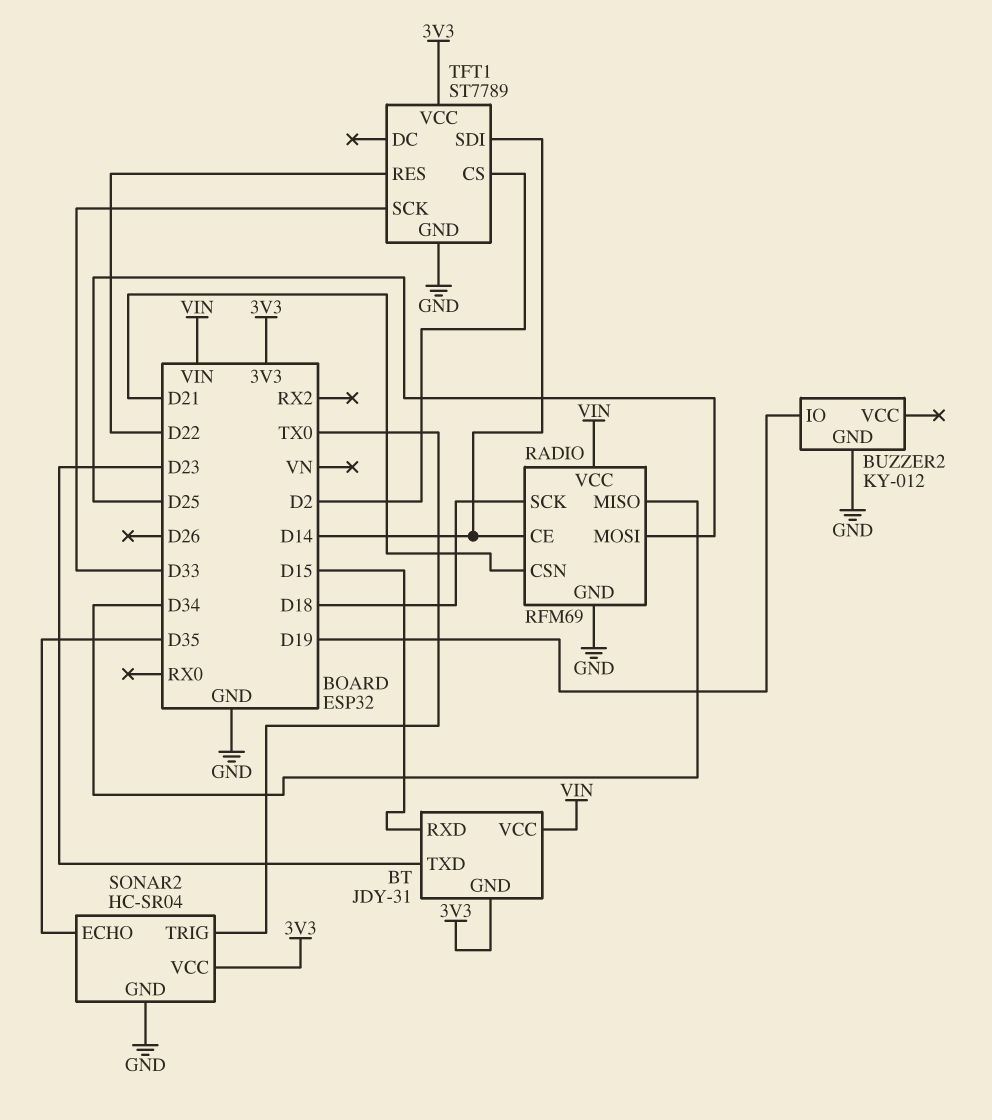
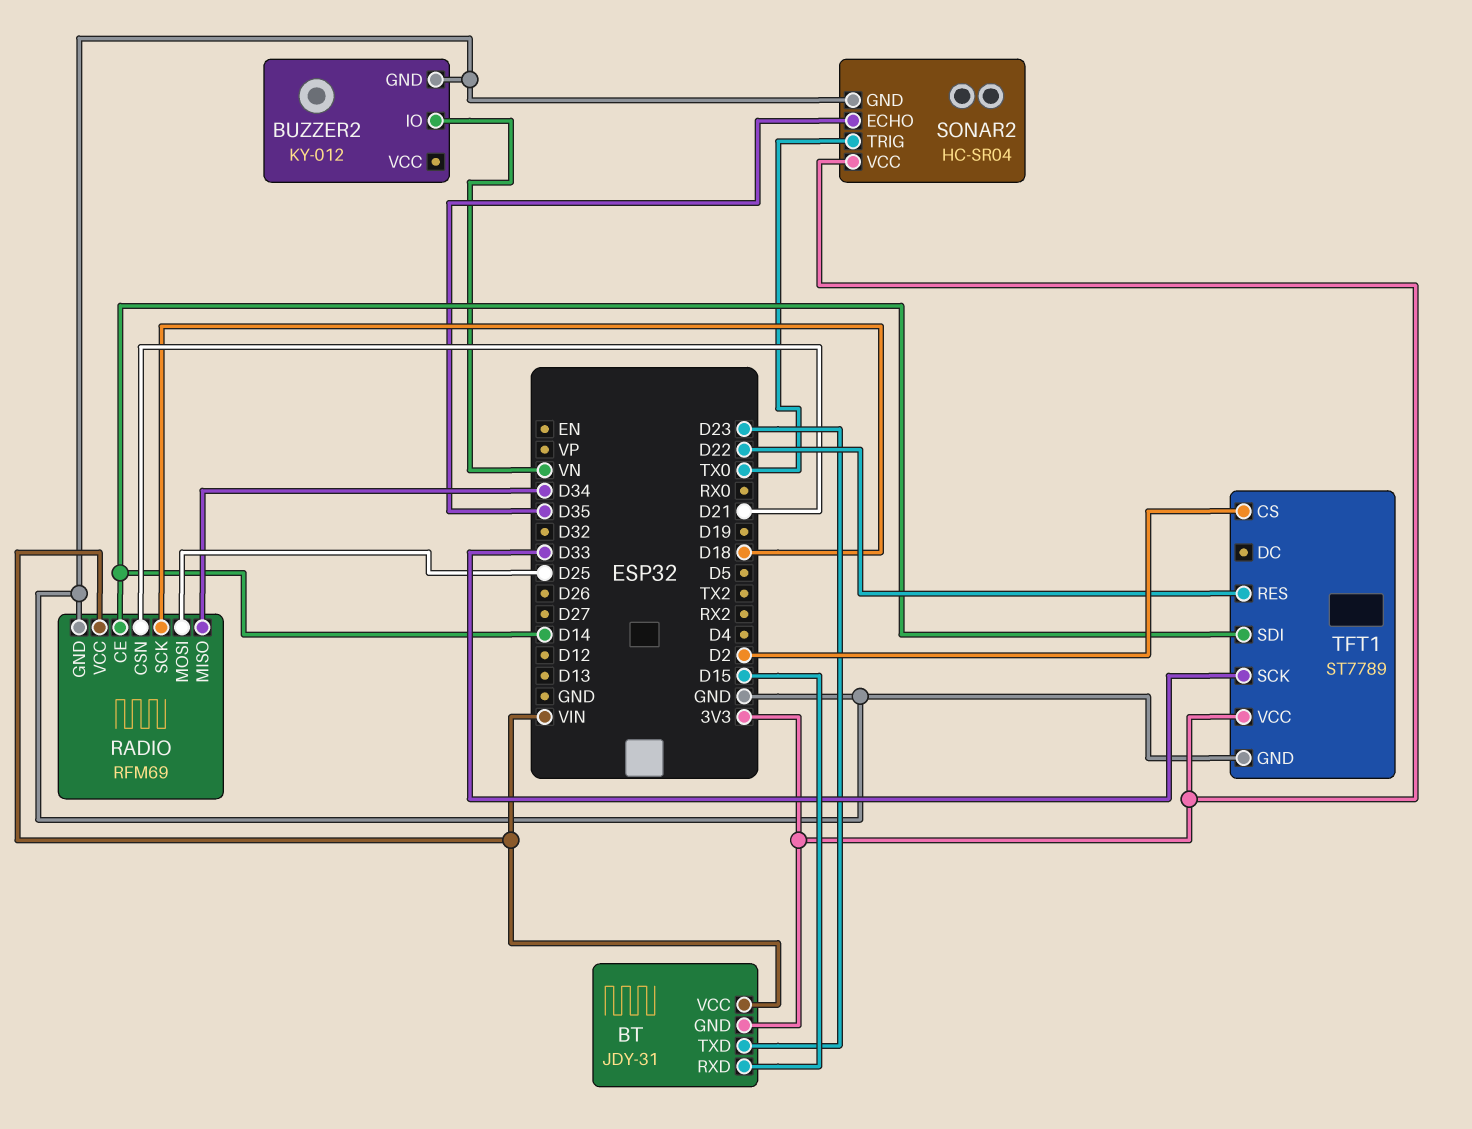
BUZZER2 pin IO: D19 -> VN

